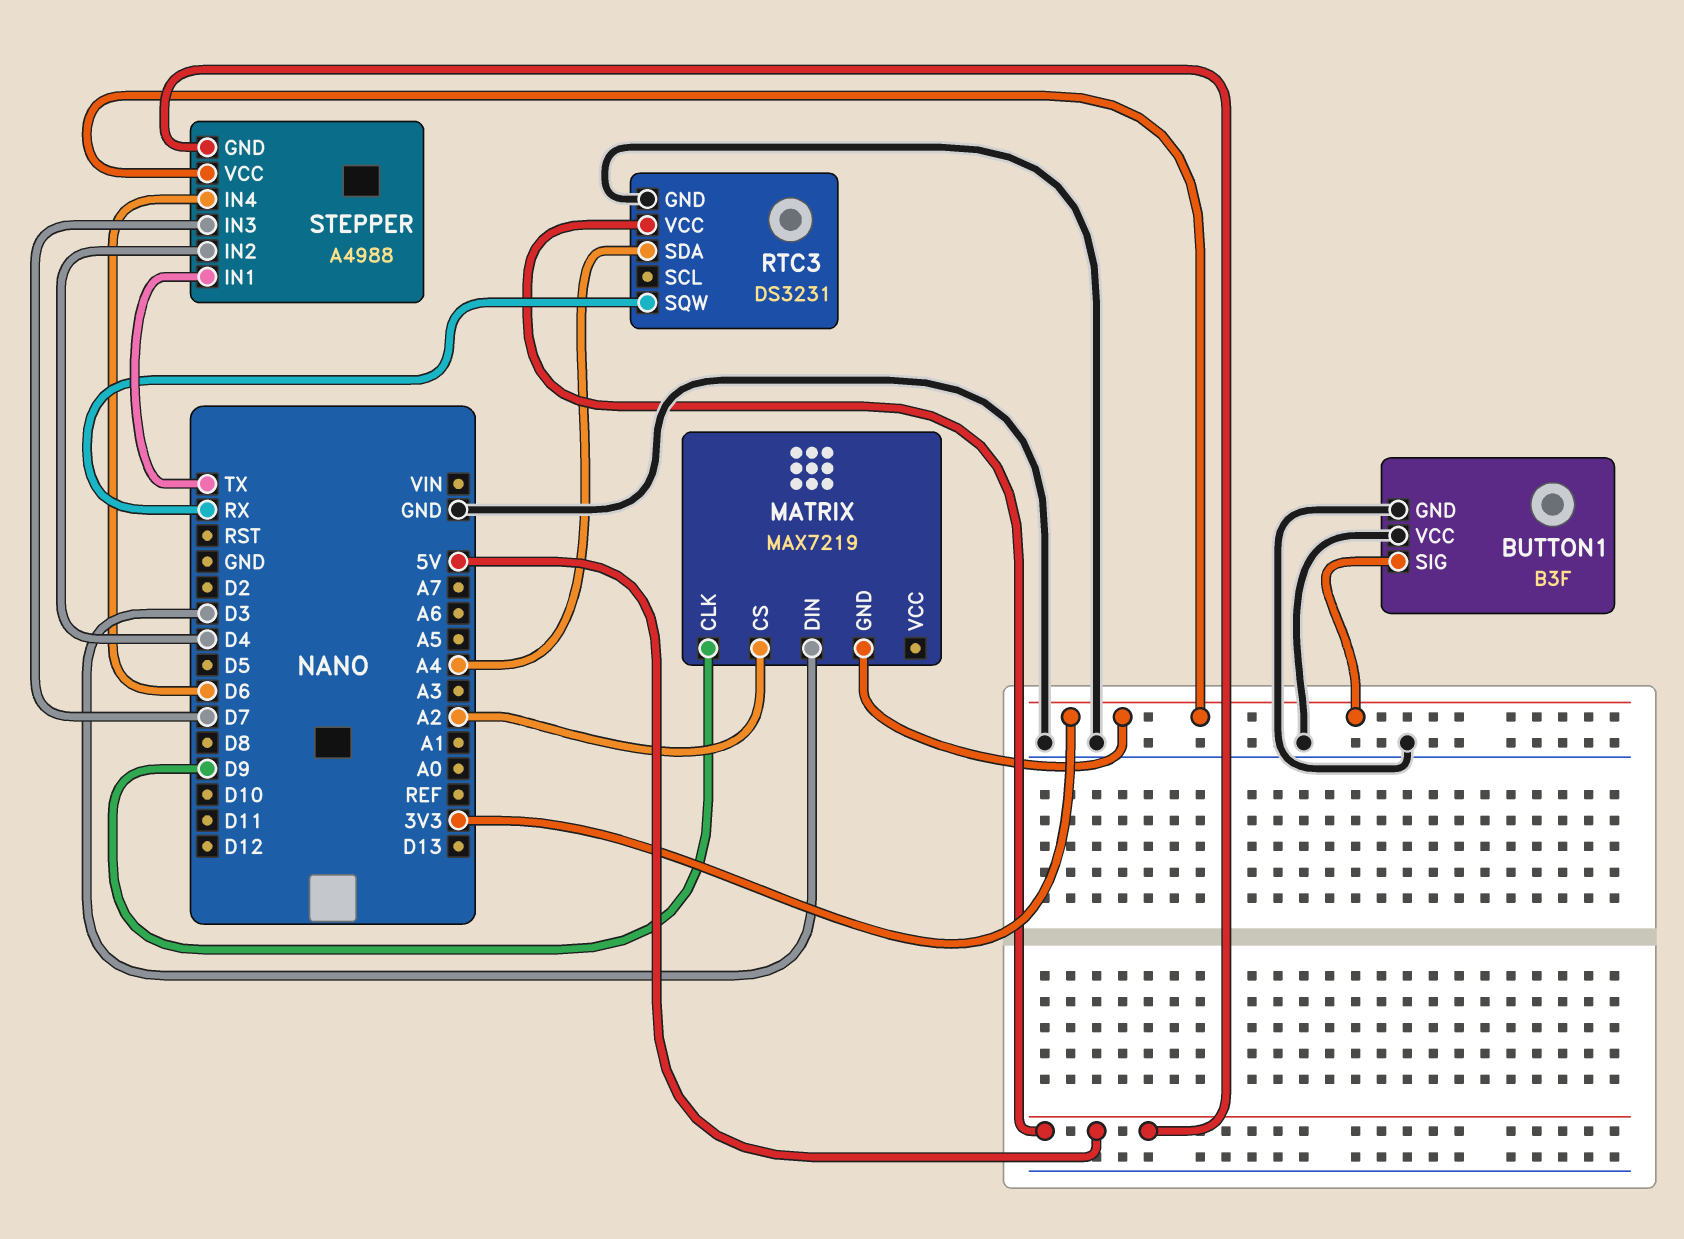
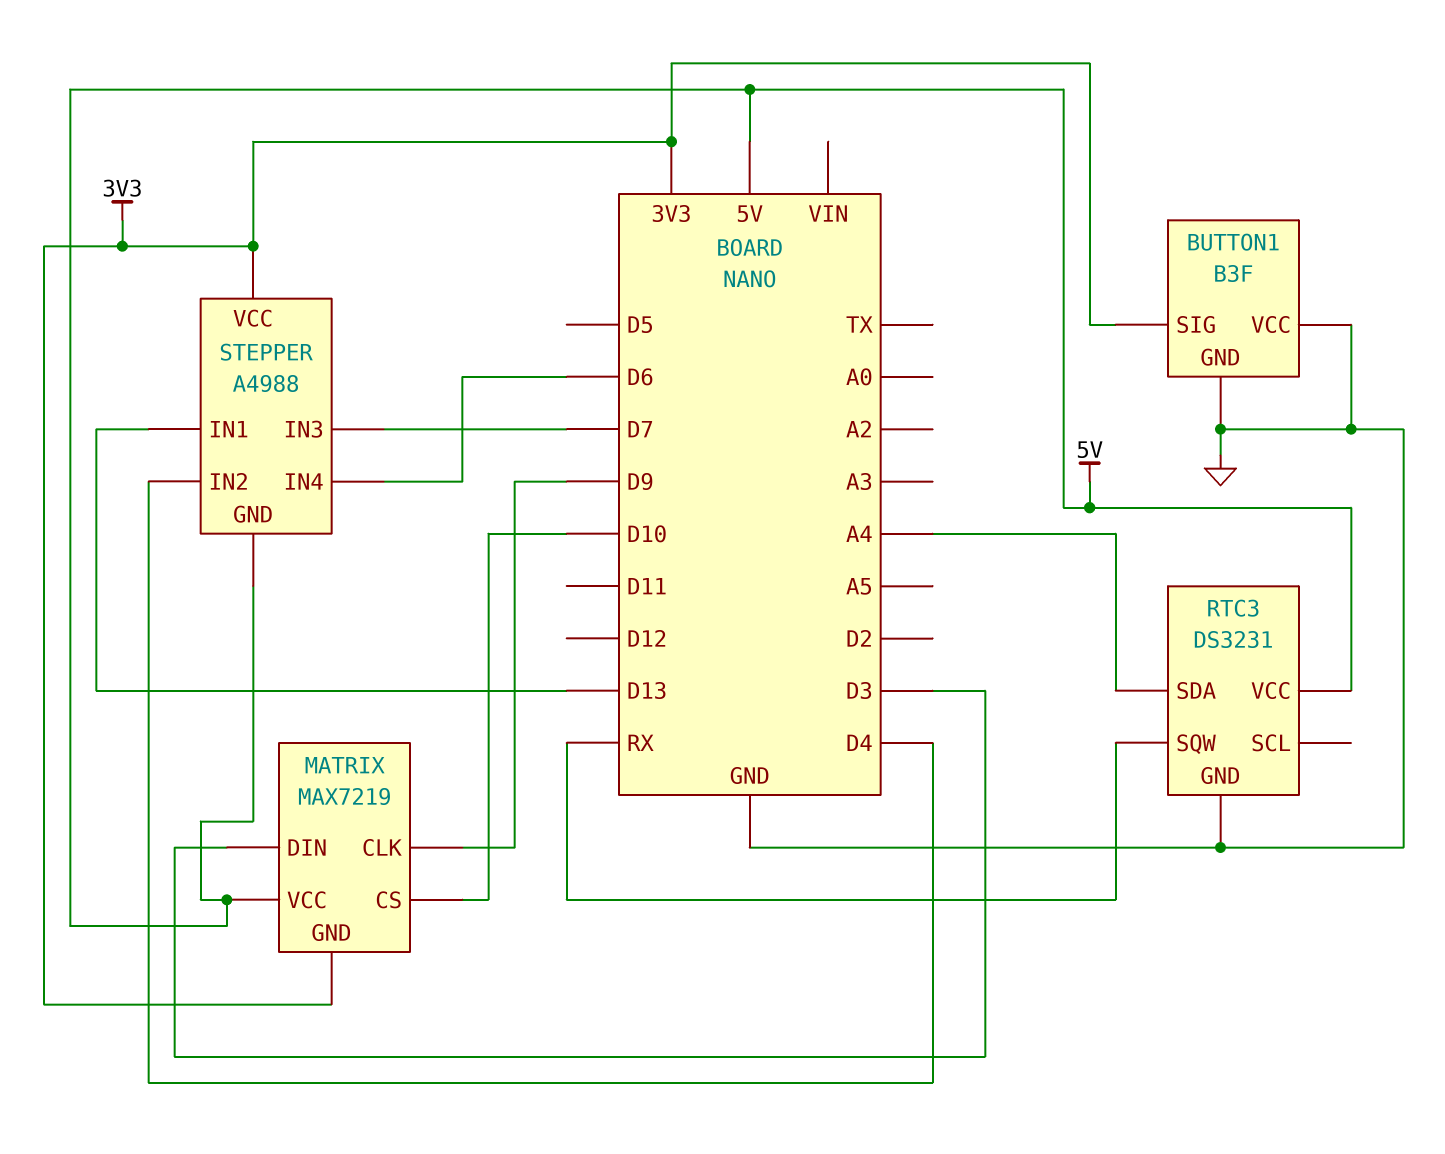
MATRIX pin CS: A2 -> D10
MATRIX pin VCC: none -> 5V
STEPPER pin IN1: TX -> D13

